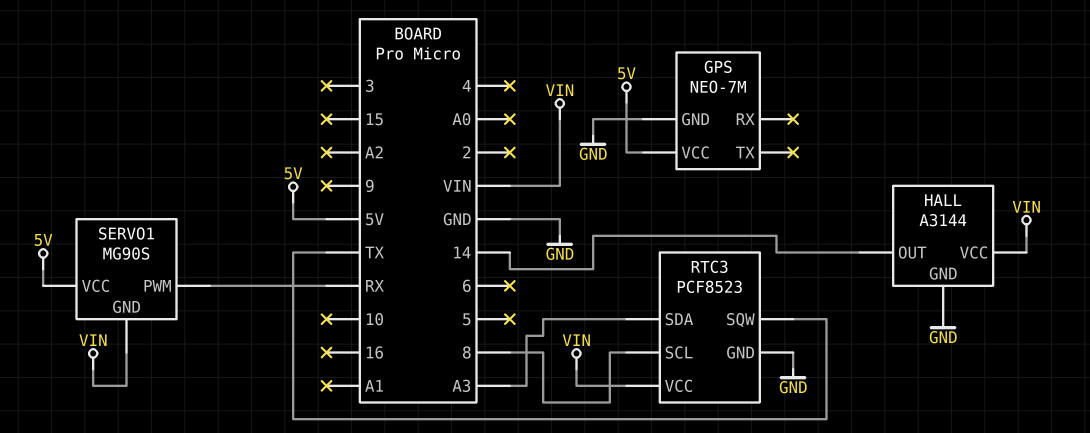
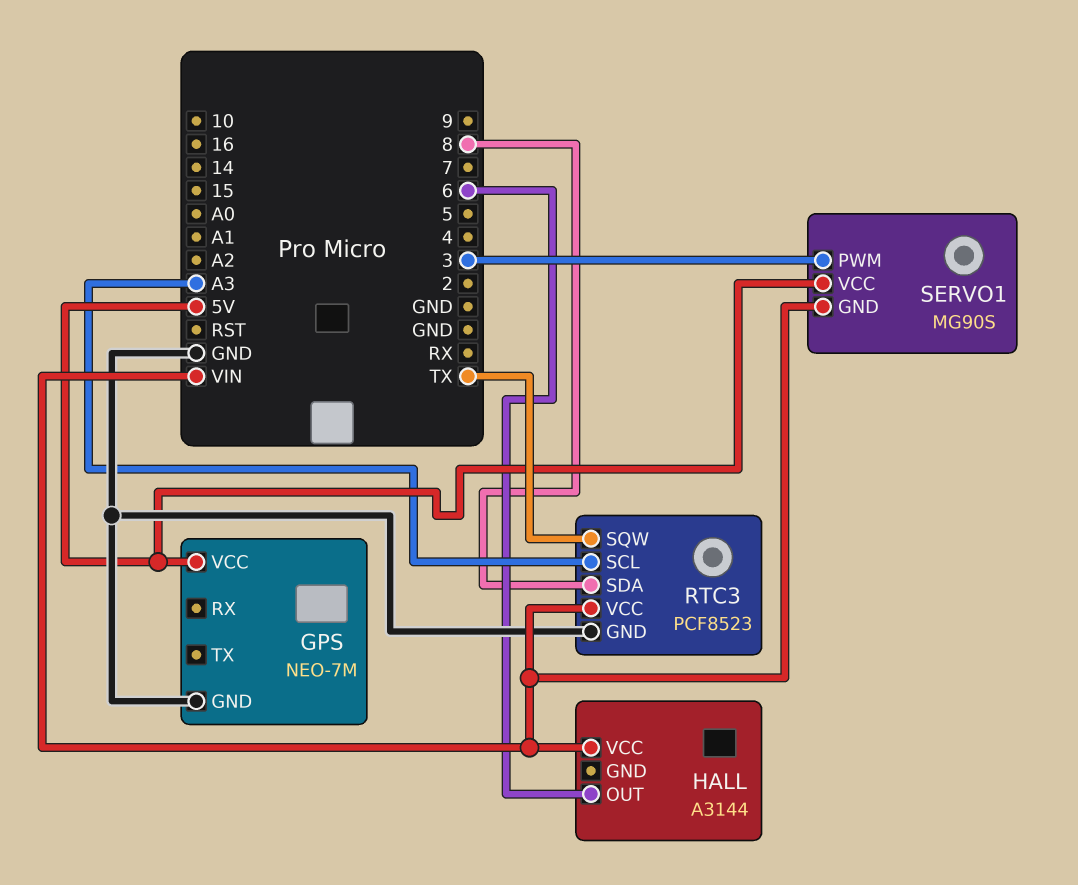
HALL pin GND: GND -> none
HALL pin OUT: 14 -> 6
RTC3 pin SCL: 8 -> A3
RTC3 pin SDA: A3 -> 8
SERVO1 pin PWM: RX -> 3

